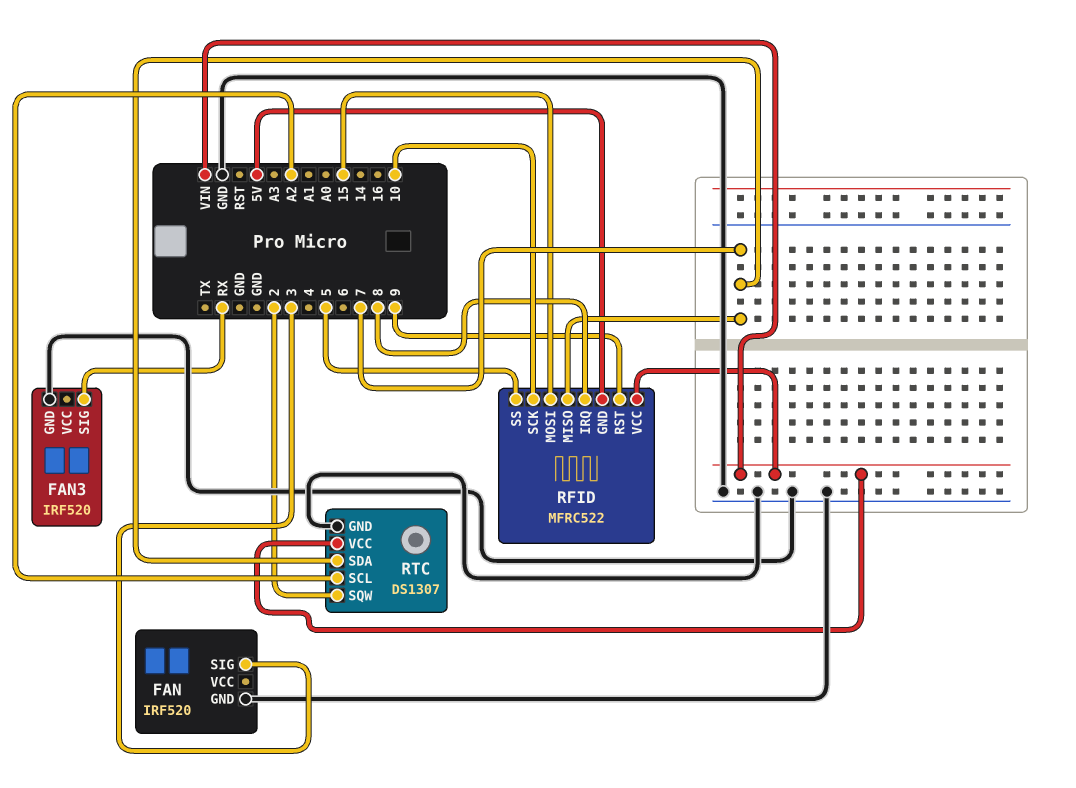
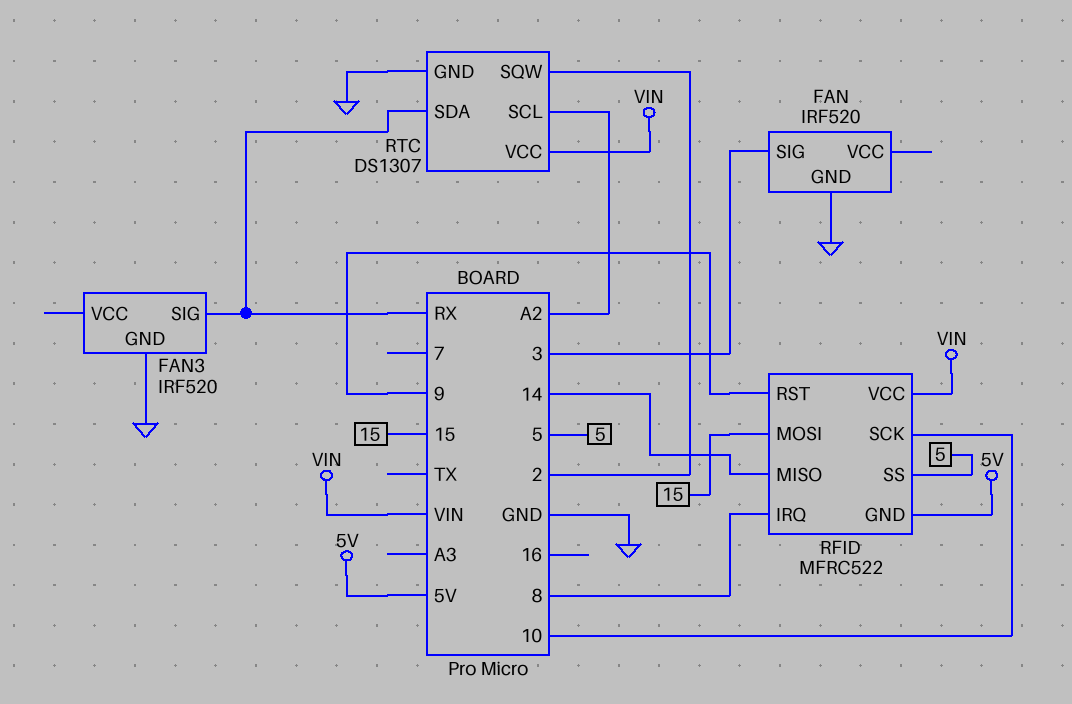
RFID pin MISO: 7 -> 14
RTC pin SDA: 7 -> RX

